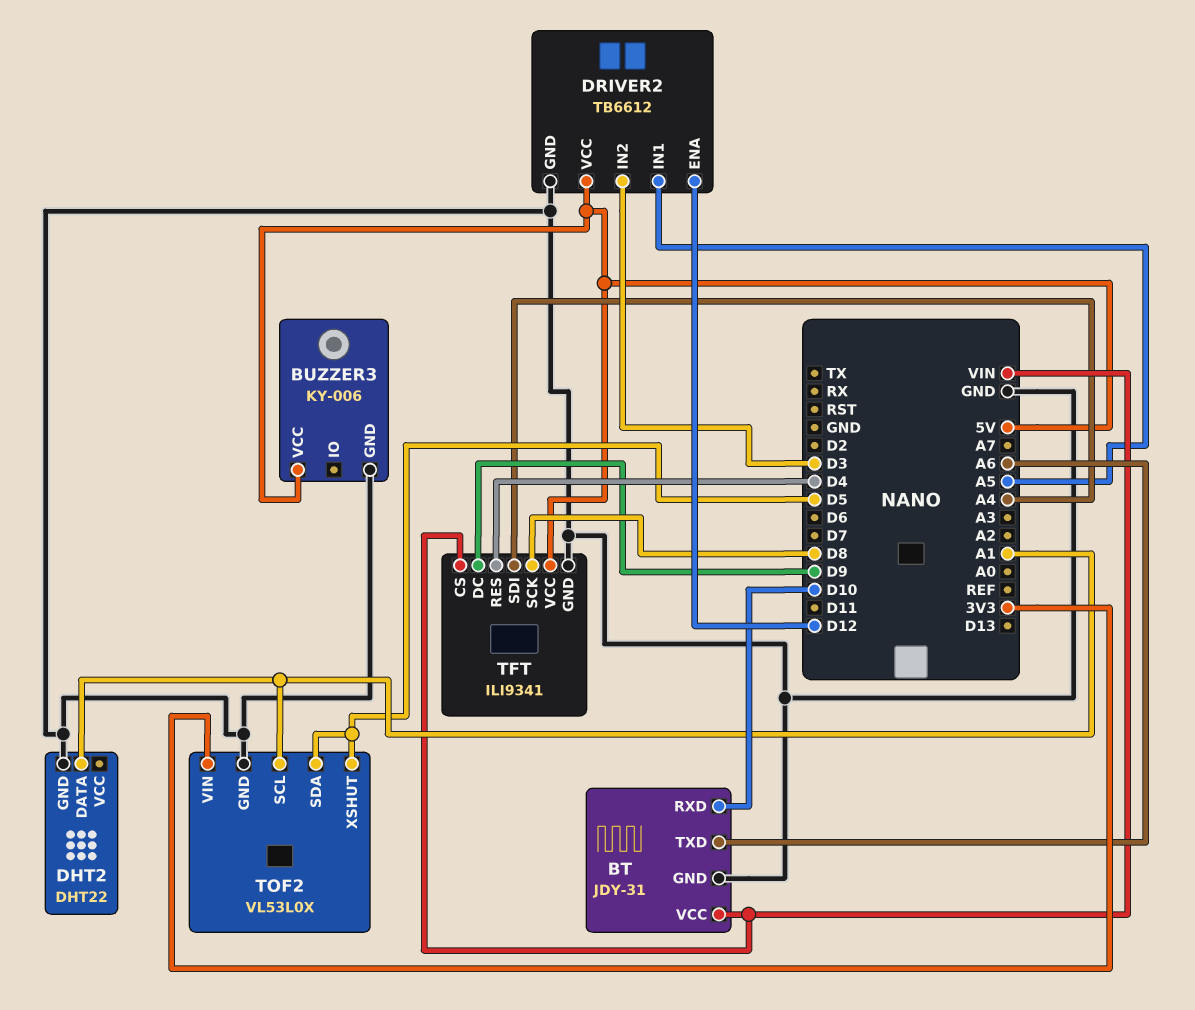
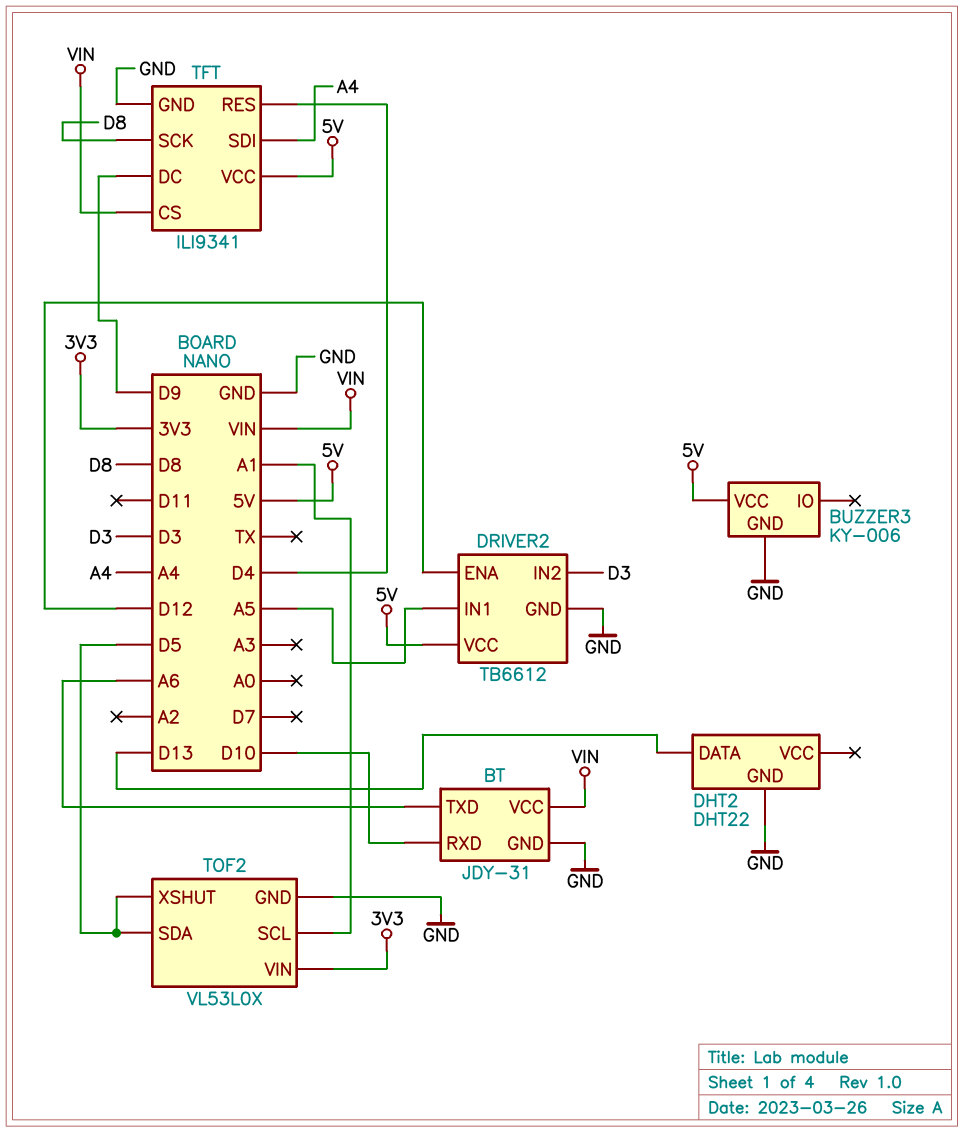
DHT2 pin DATA: A1 -> D13

